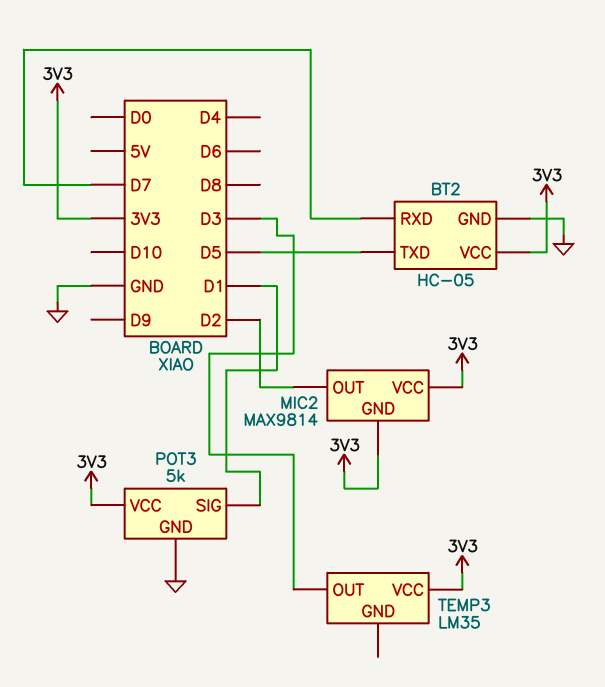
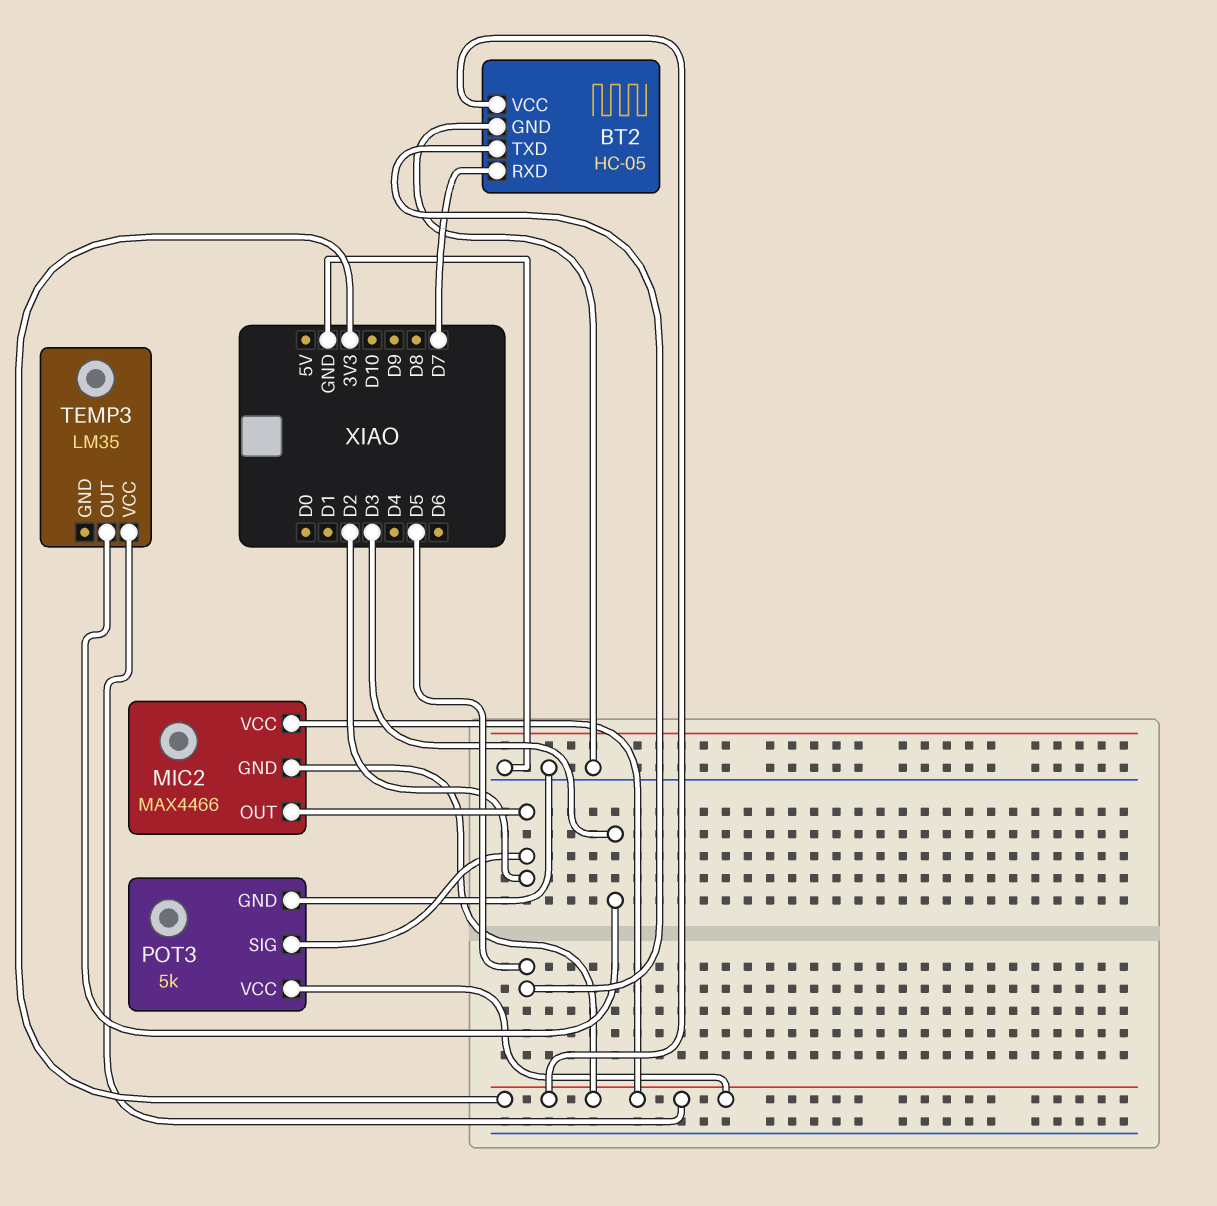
MIC2: MAX9814 -> MAX4466
POT3 pin SIG: D1 -> D2

